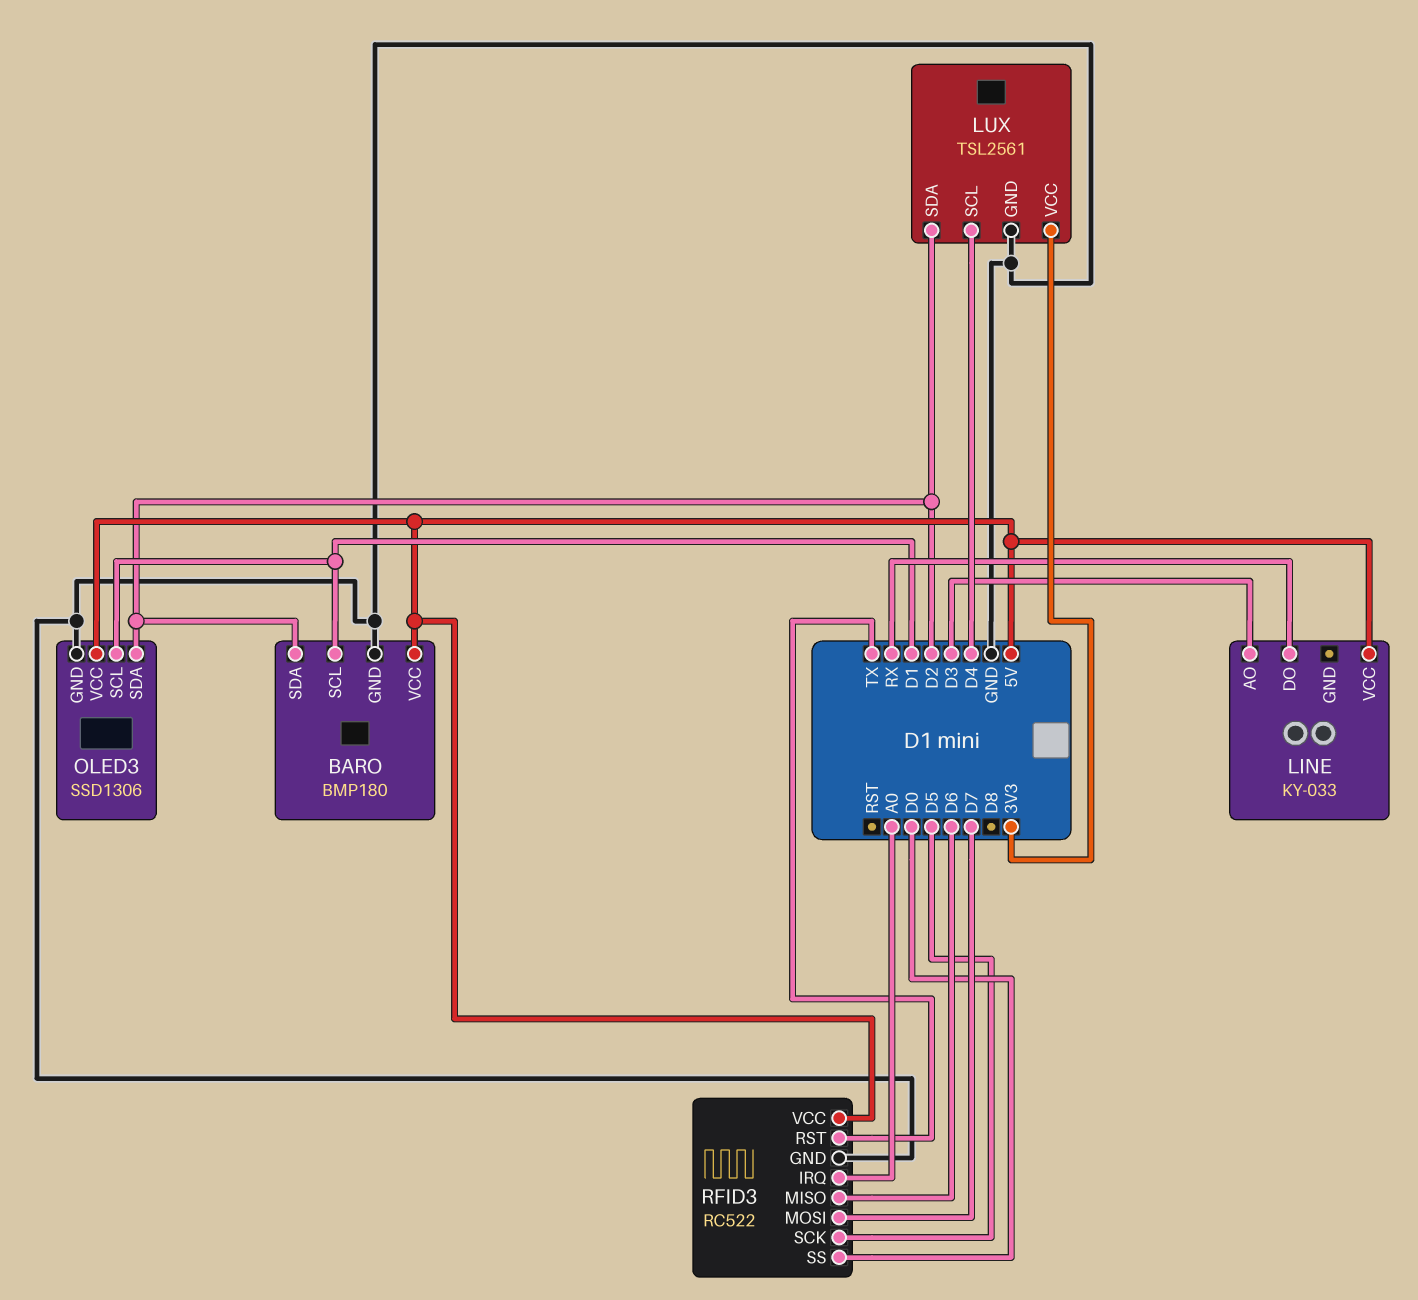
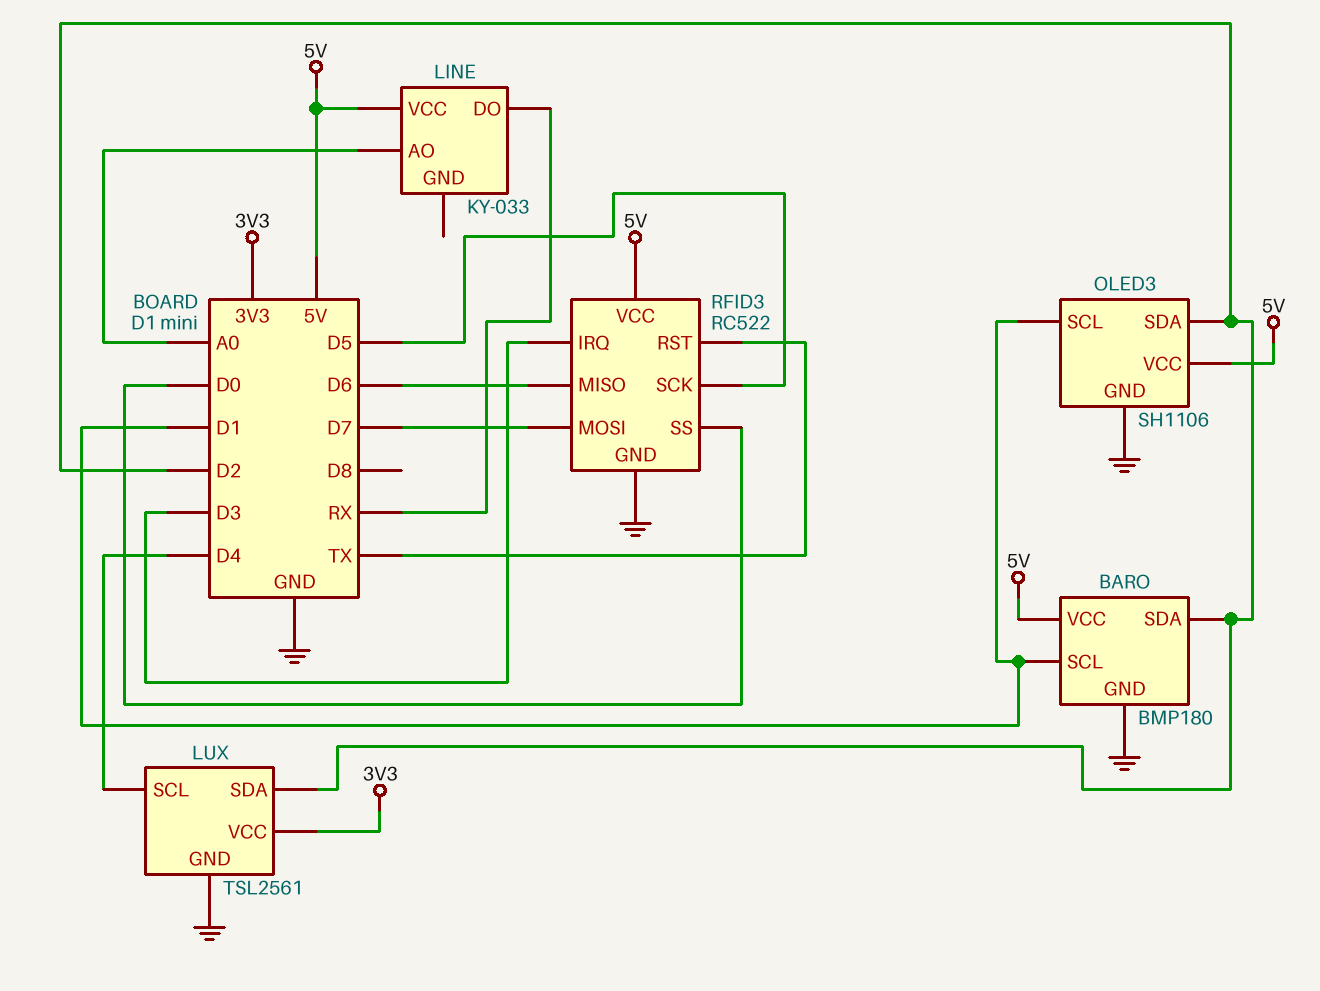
LINE pin AO: D3 -> A0
OLED3: SSD1306 -> SH1106
RFID3 pin IRQ: A0 -> D3

